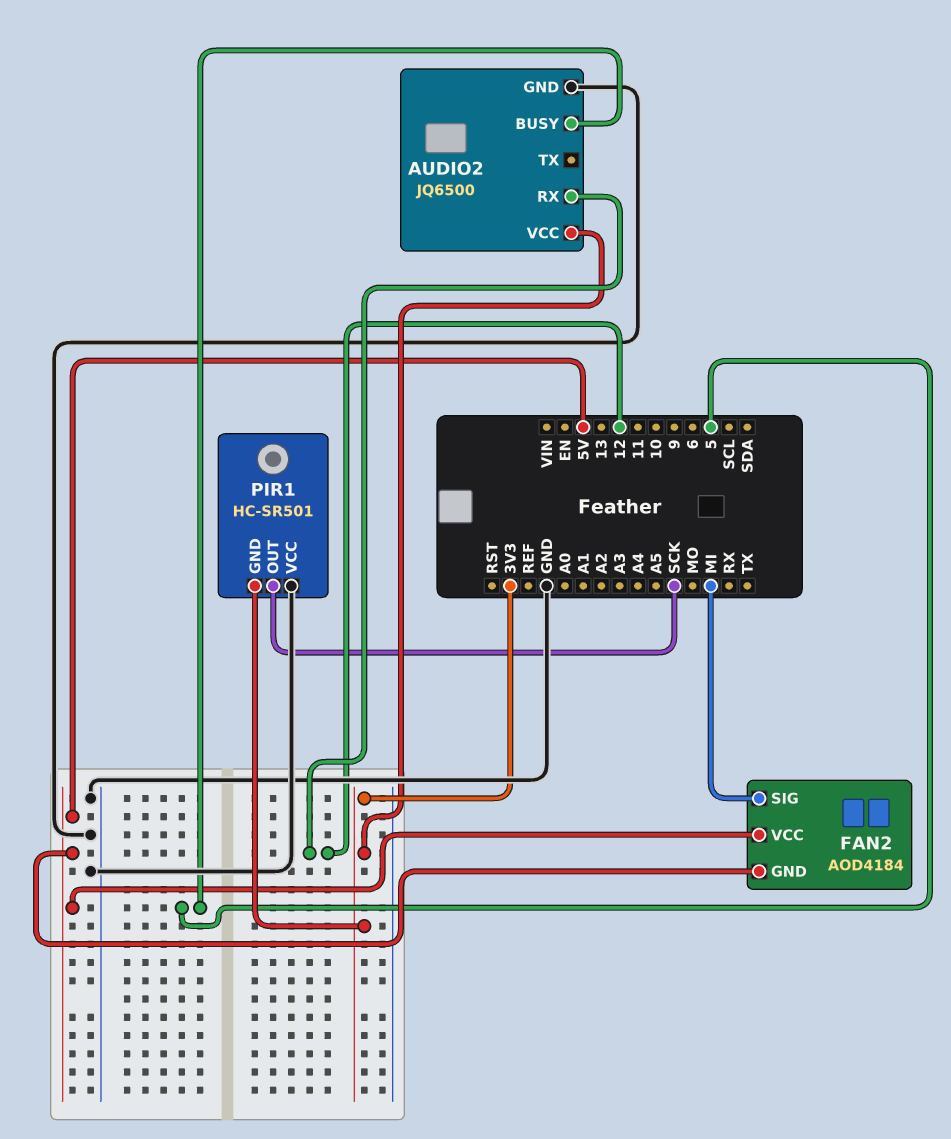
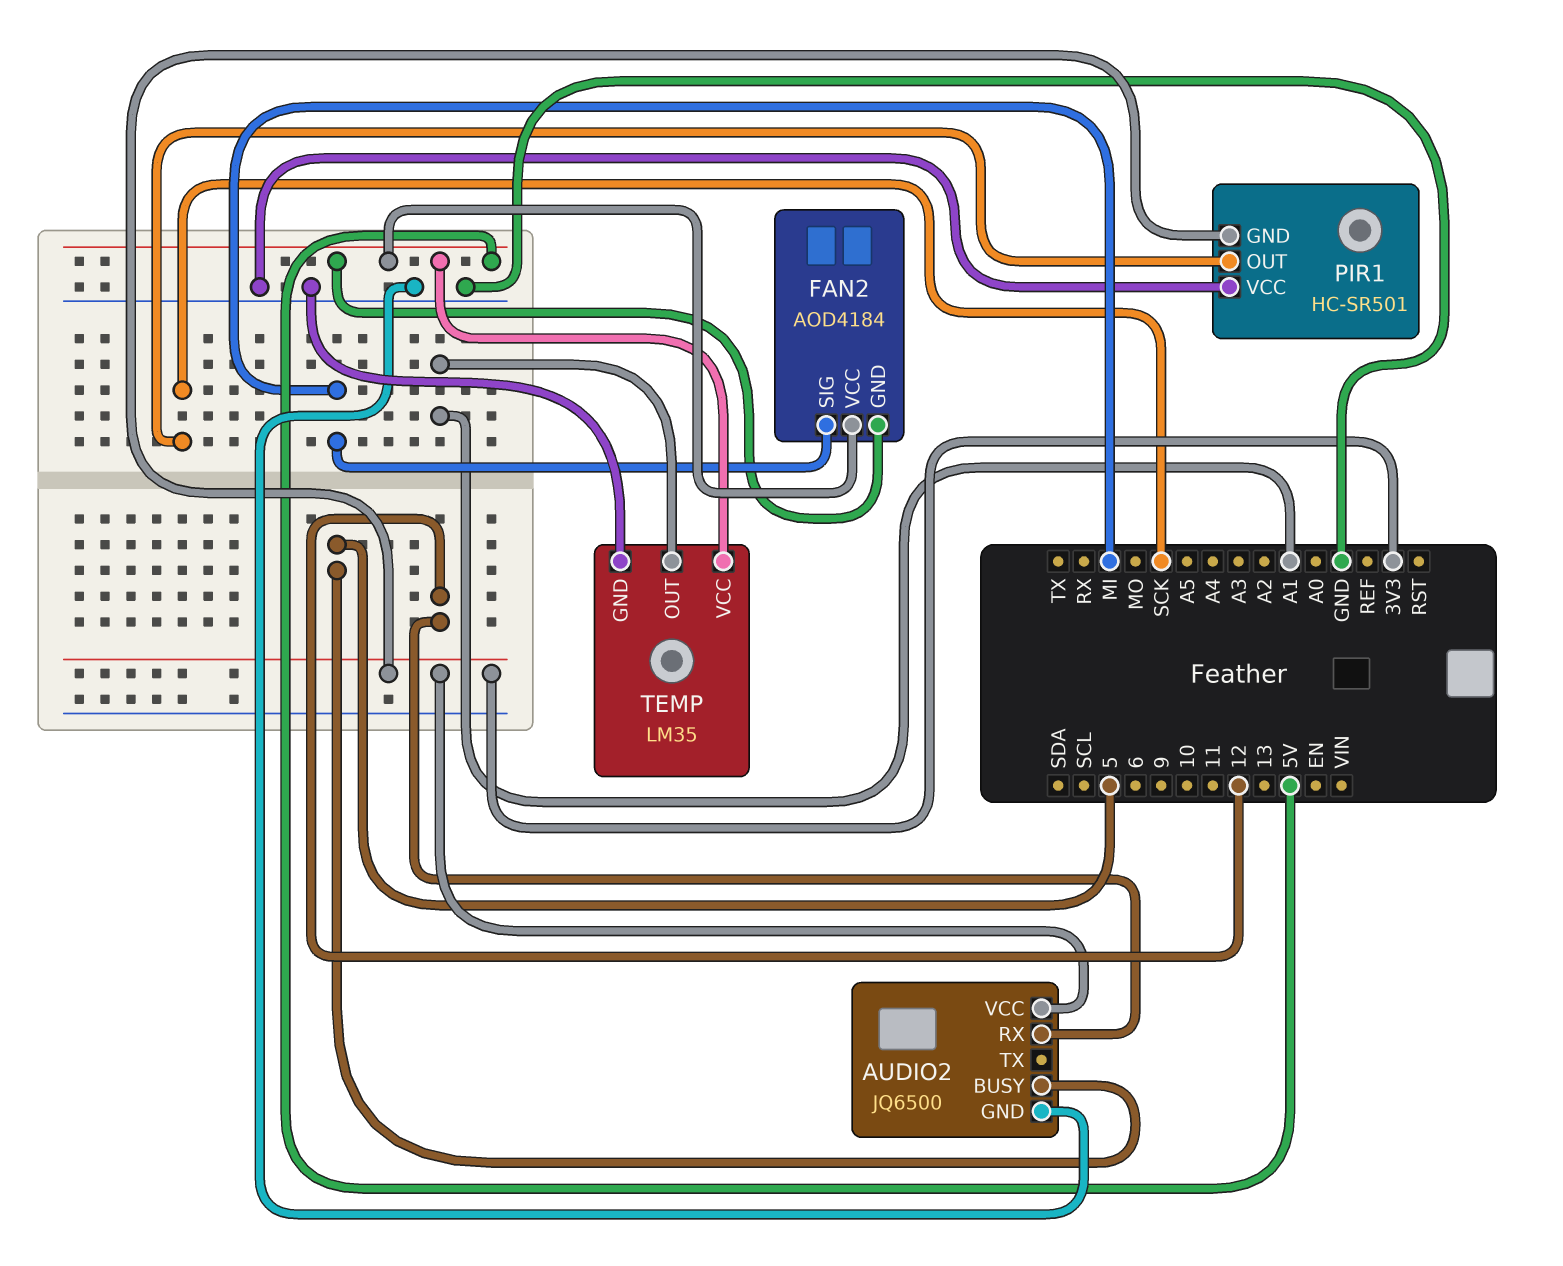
TEMP: none -> LM35
TEMP pin GND: none -> GND
TEMP pin OUT: none -> A1
TEMP pin VCC: none -> 5V

